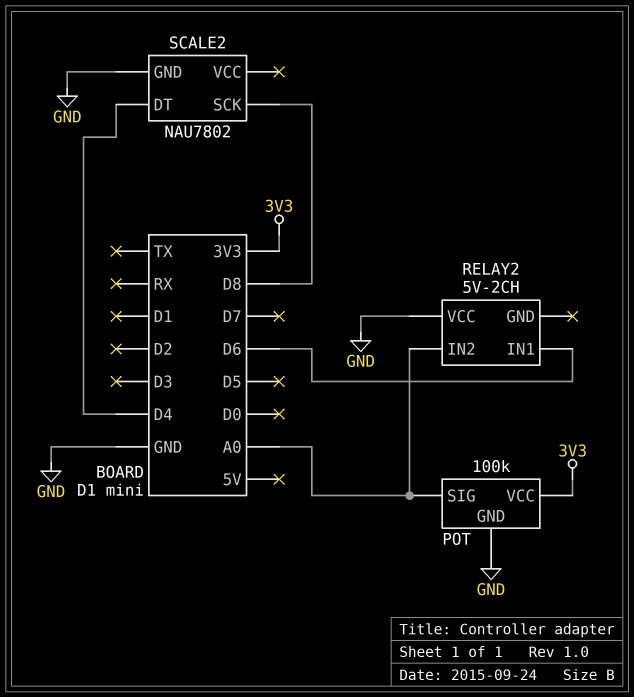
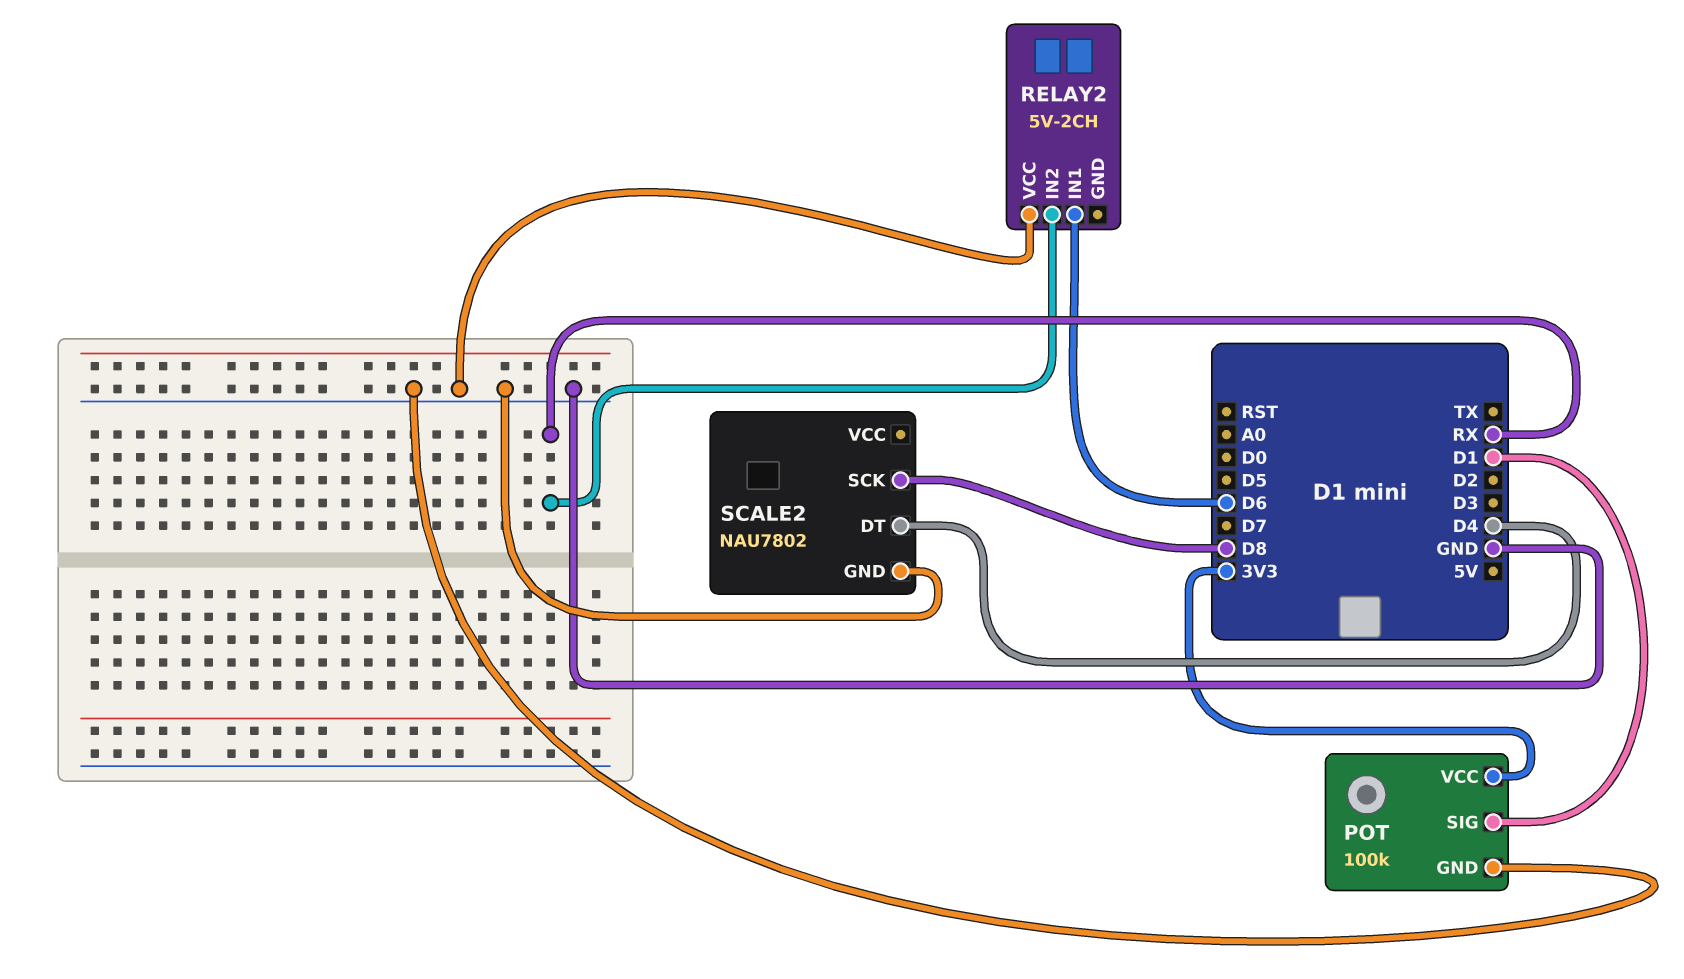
POT pin SIG: A0 -> D1
RELAY2 pin IN2: A0 -> RX

